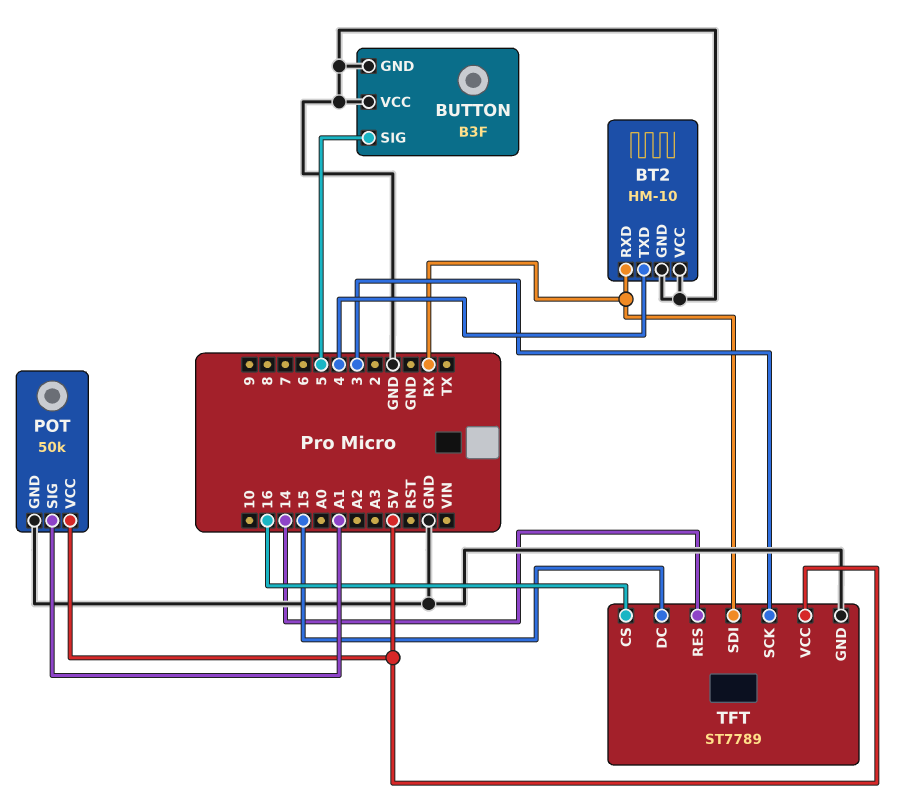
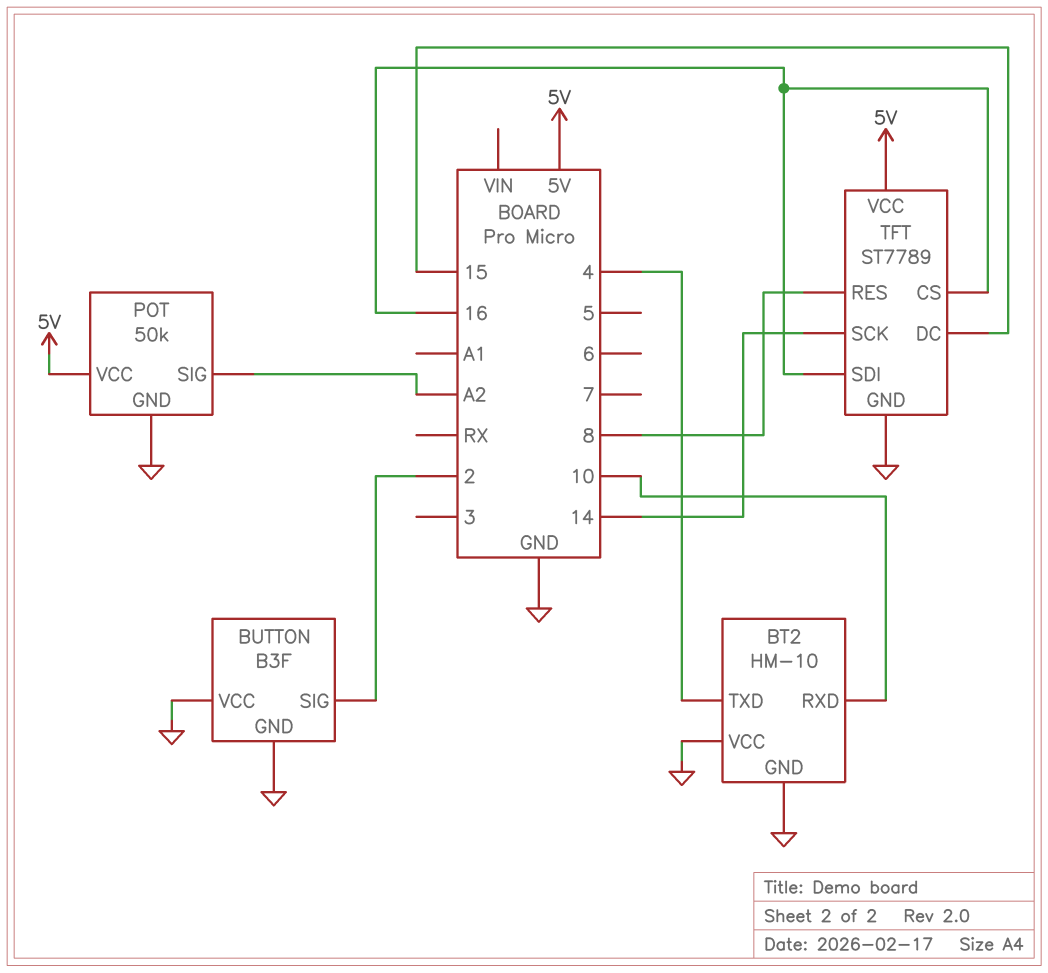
BT2 pin RXD: RX -> 10
BUTTON pin SIG: 5 -> 2
POT pin SIG: A1 -> A2
TFT pin RES: 14 -> 8
TFT pin SCK: 3 -> 14
TFT pin SDI: RX -> 16

